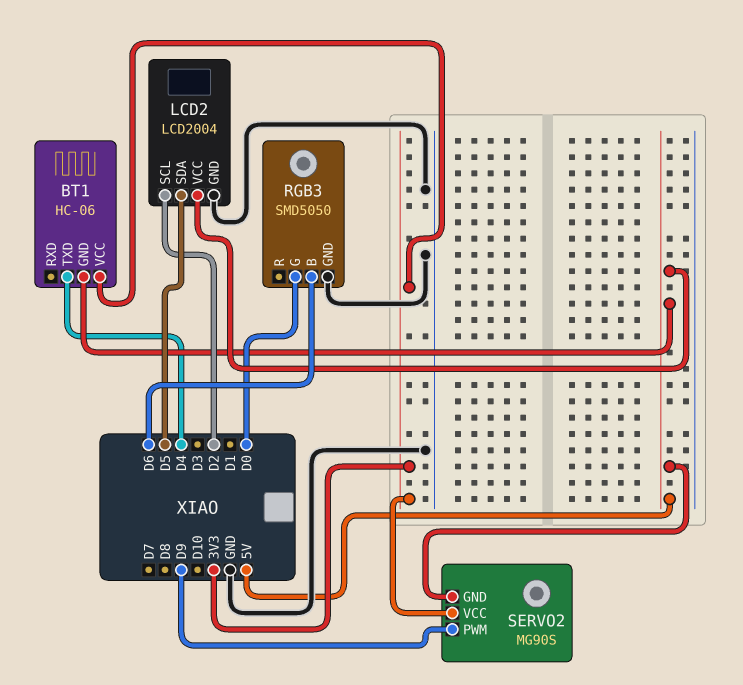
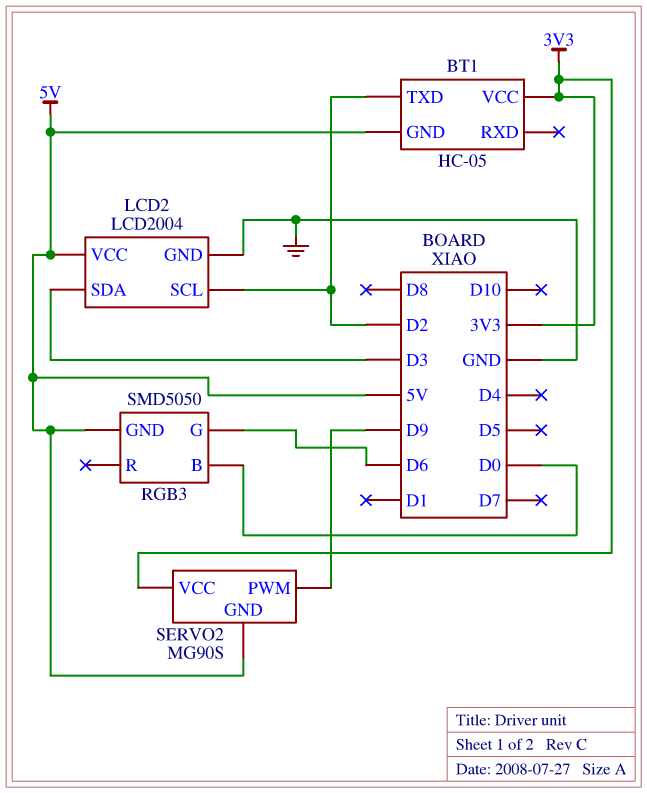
BT1: HC-06 -> HC-05
BT1 pin TXD: D4 -> D2
LCD2 pin SDA: D5 -> D3
RGB3 pin B: D6 -> D0
RGB3 pin G: D0 -> D6
RGB3 pin GND: GND -> 5V

